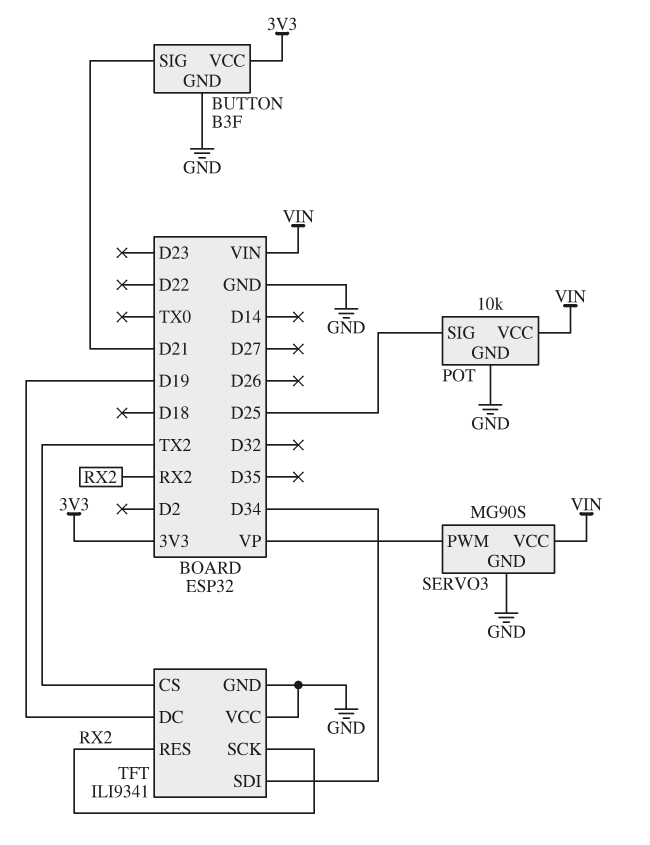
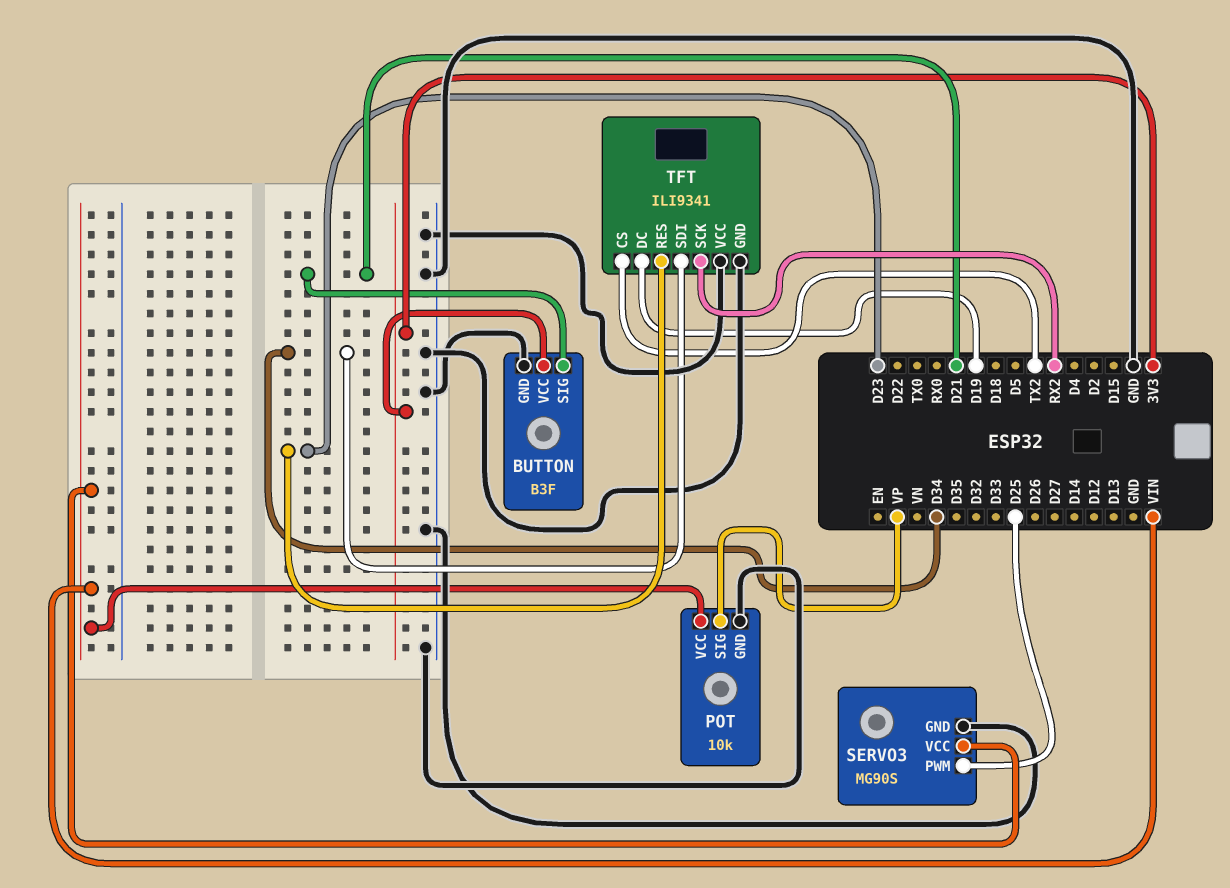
POT pin SIG: D25 -> VP
SERVO3 pin PWM: VP -> D25
TFT pin RES: RX2 -> D23

